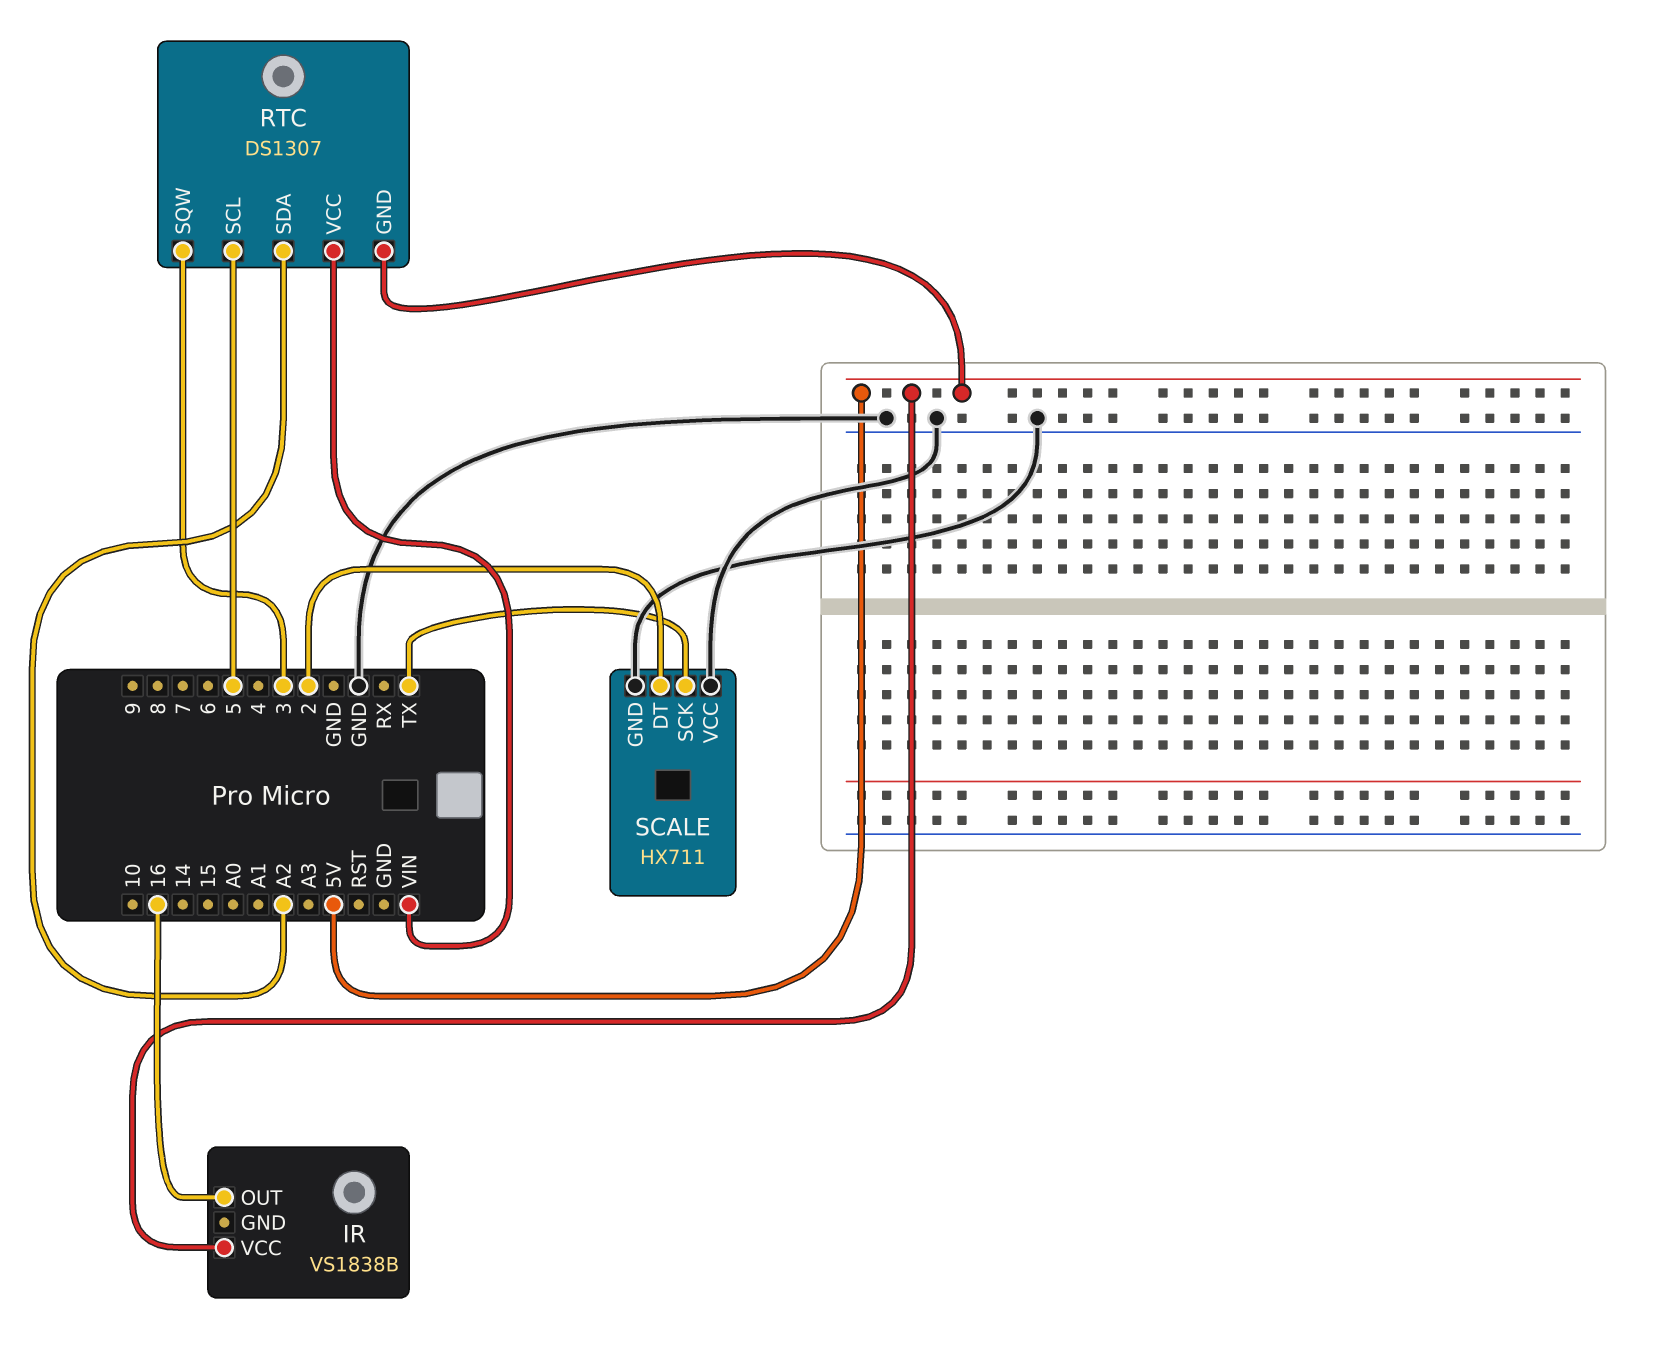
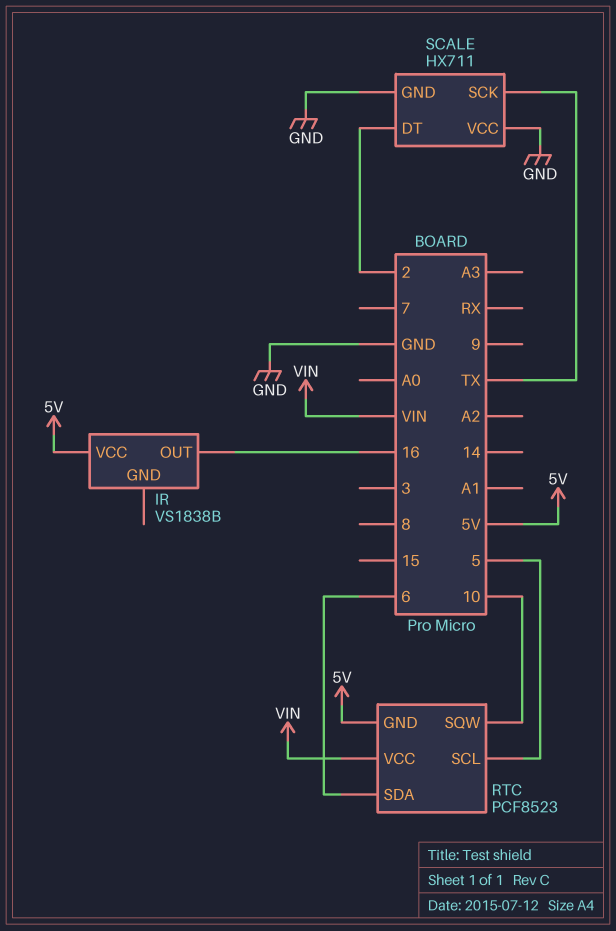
RTC: DS1307 -> PCF8523
RTC pin SDA: A2 -> 6
RTC pin SQW: 3 -> 10

